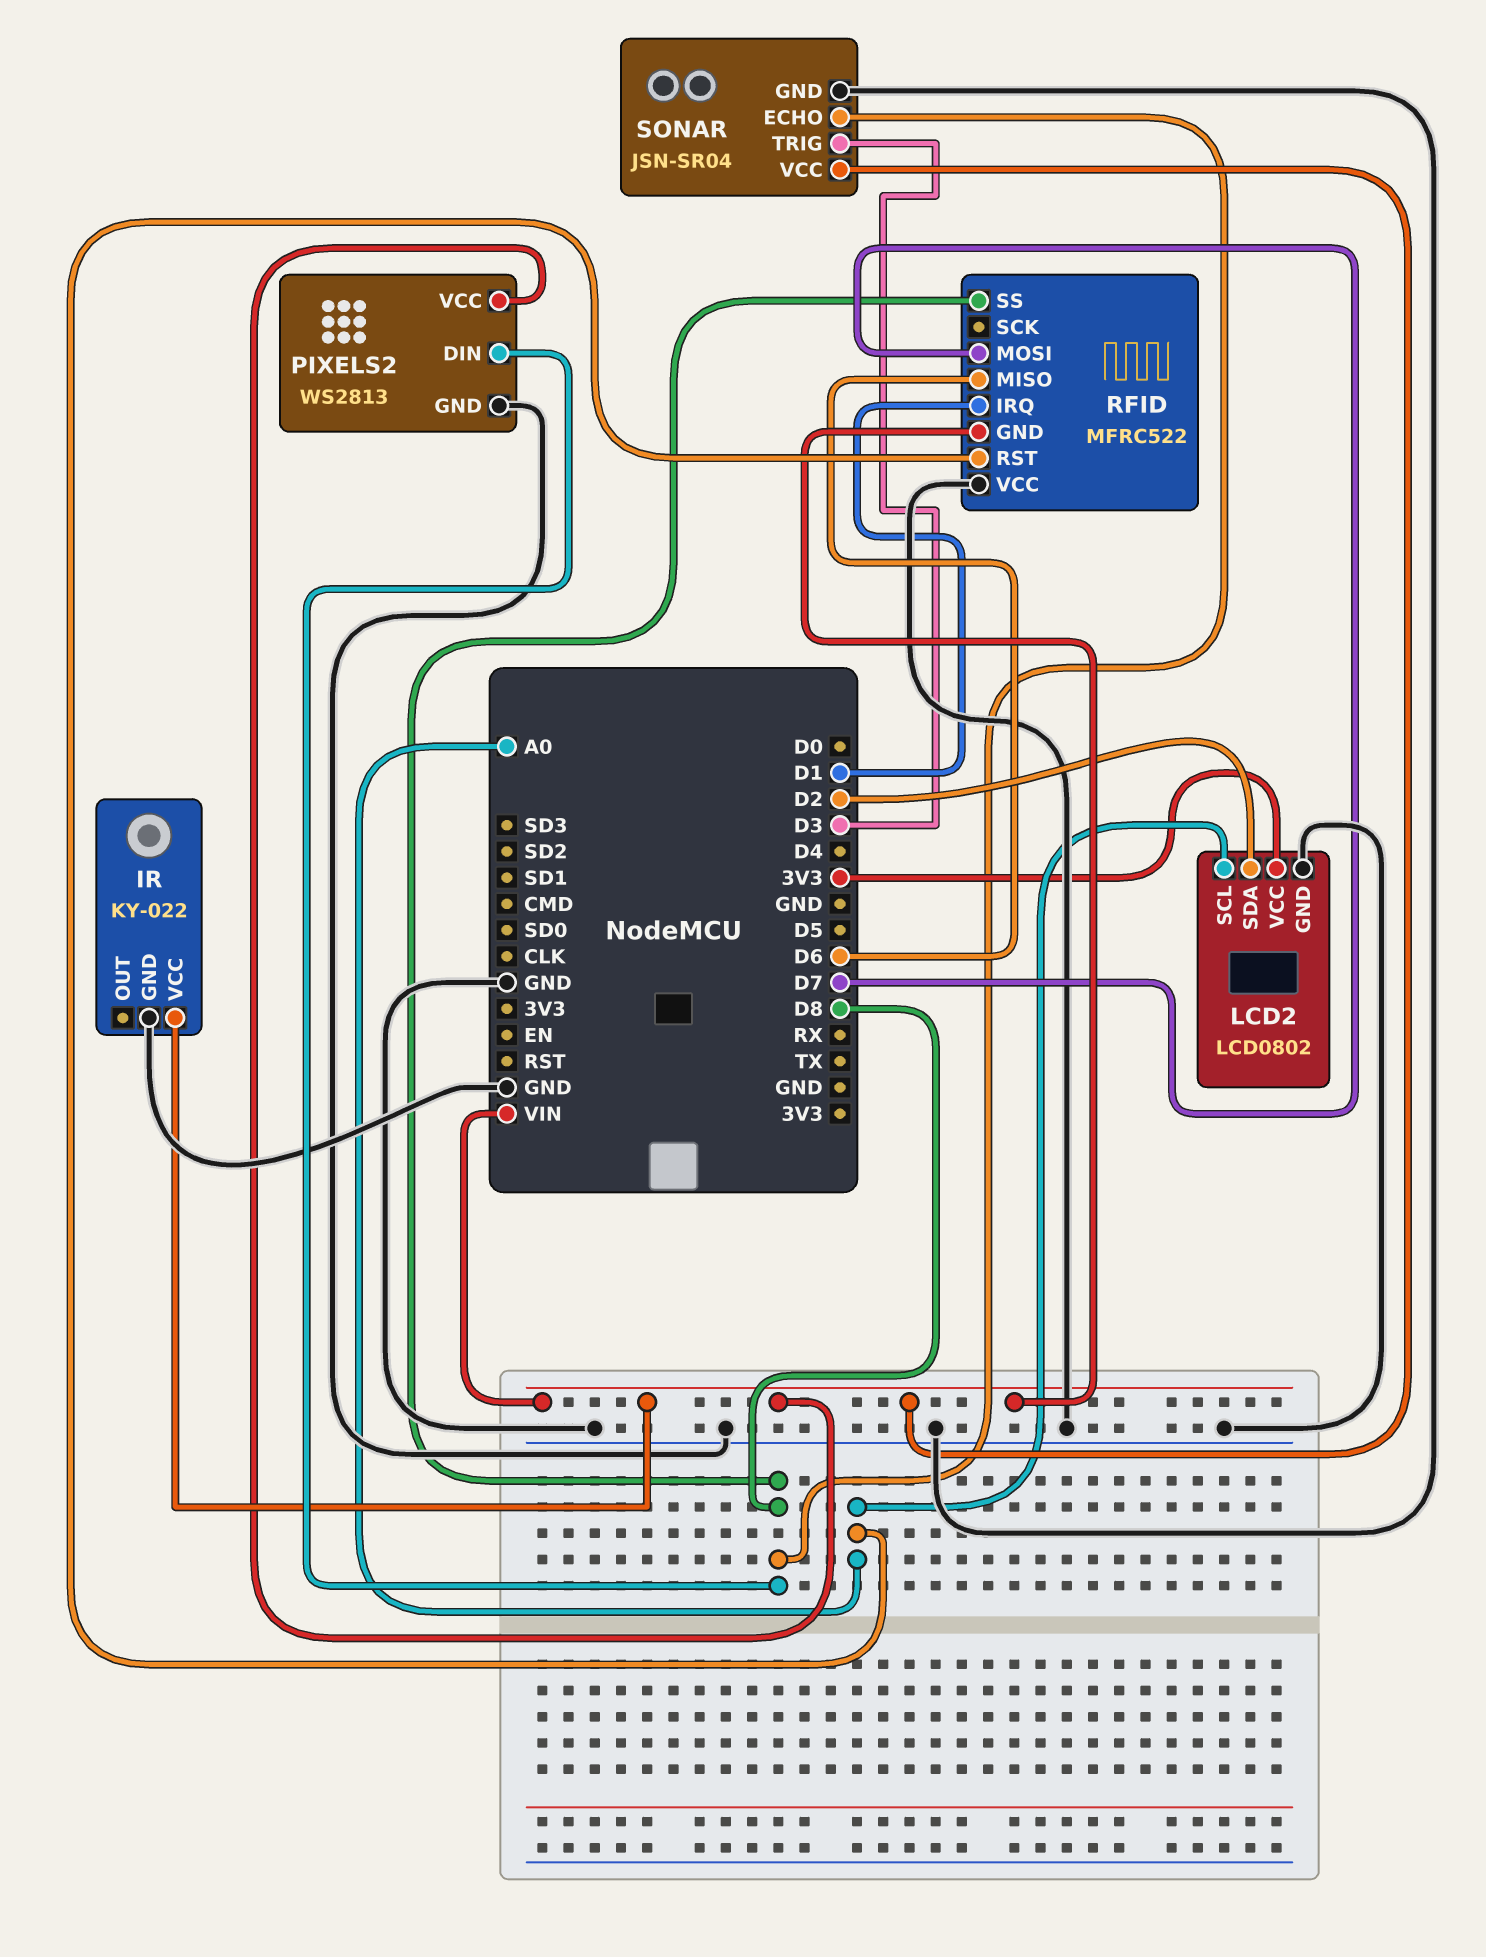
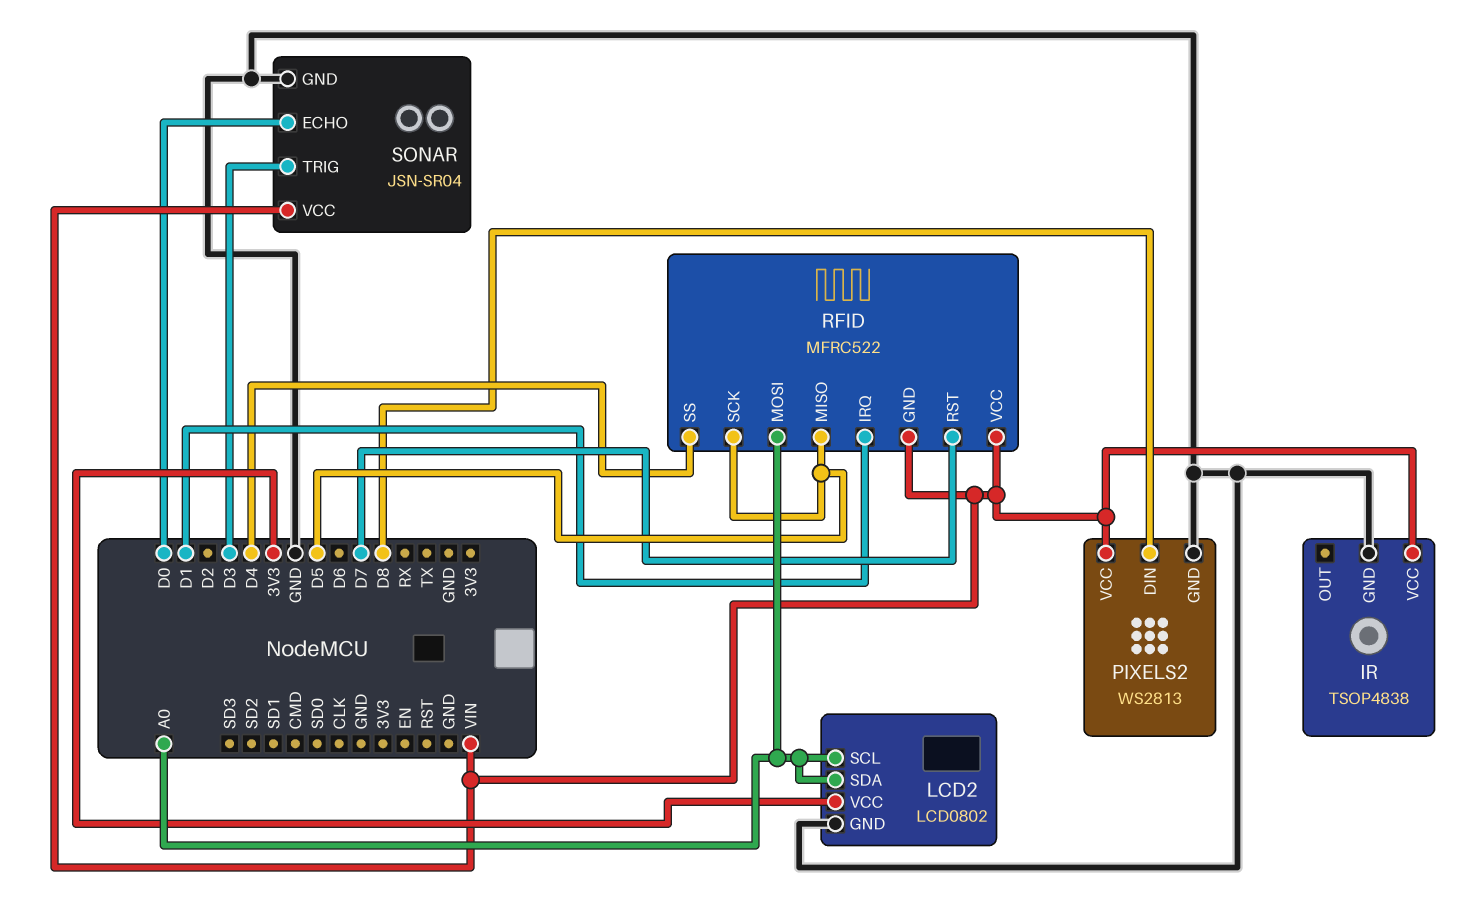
IR: KY-022 -> TSOP4838
LCD2 pin SDA: D2 -> A0
RFID pin MISO: D6 -> D5
RFID pin MOSI: D7 -> A0
RFID pin RST: A0 -> D7
RFID pin SCK: none -> D5
RFID pin SS: D8 -> D4
RFID pin VCC: GND -> VIN
SONAR pin ECHO: D8 -> D0

